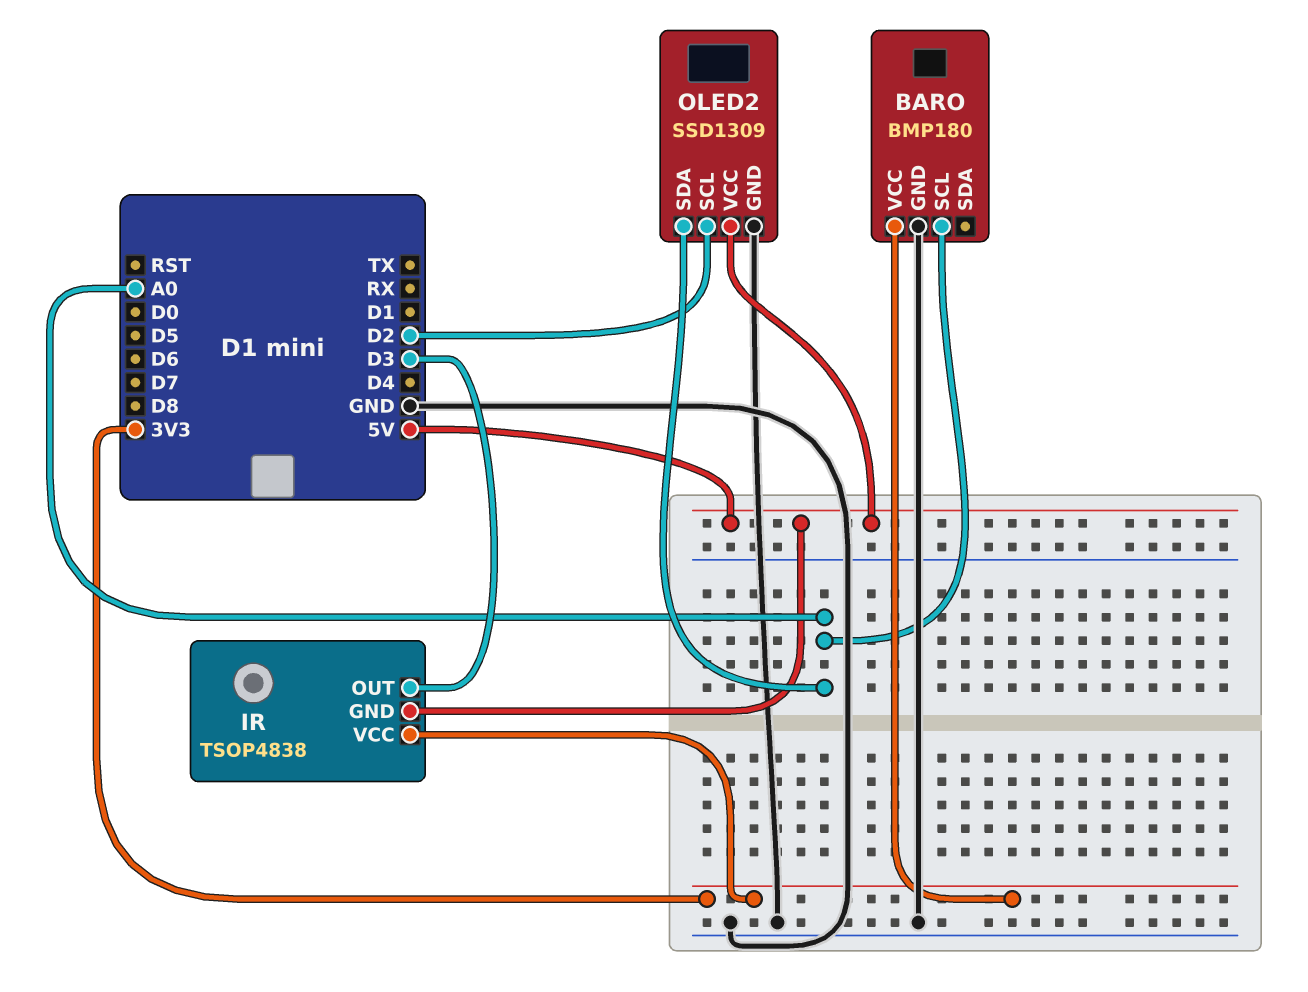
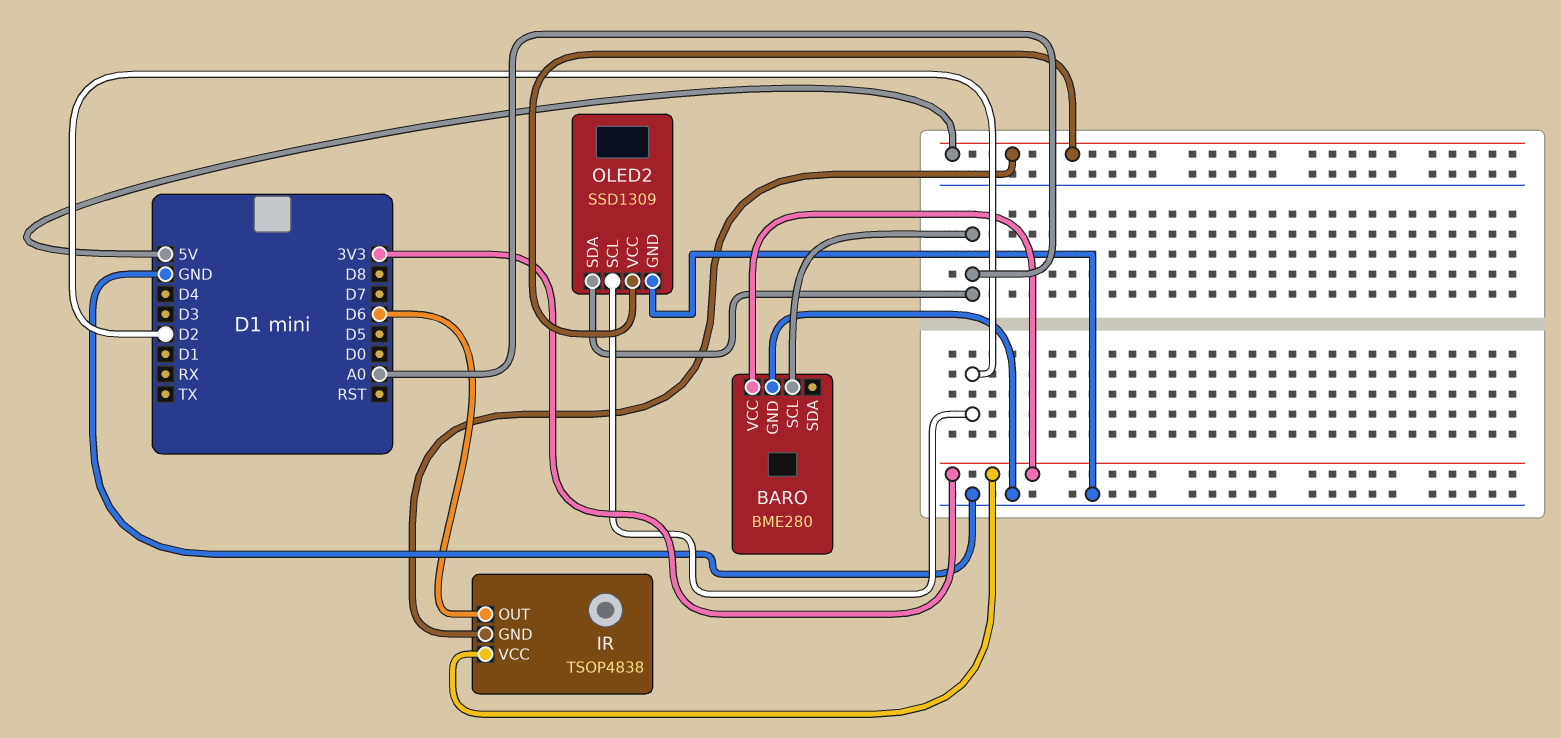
BARO: BMP180 -> BME280
IR pin OUT: D3 -> D6

